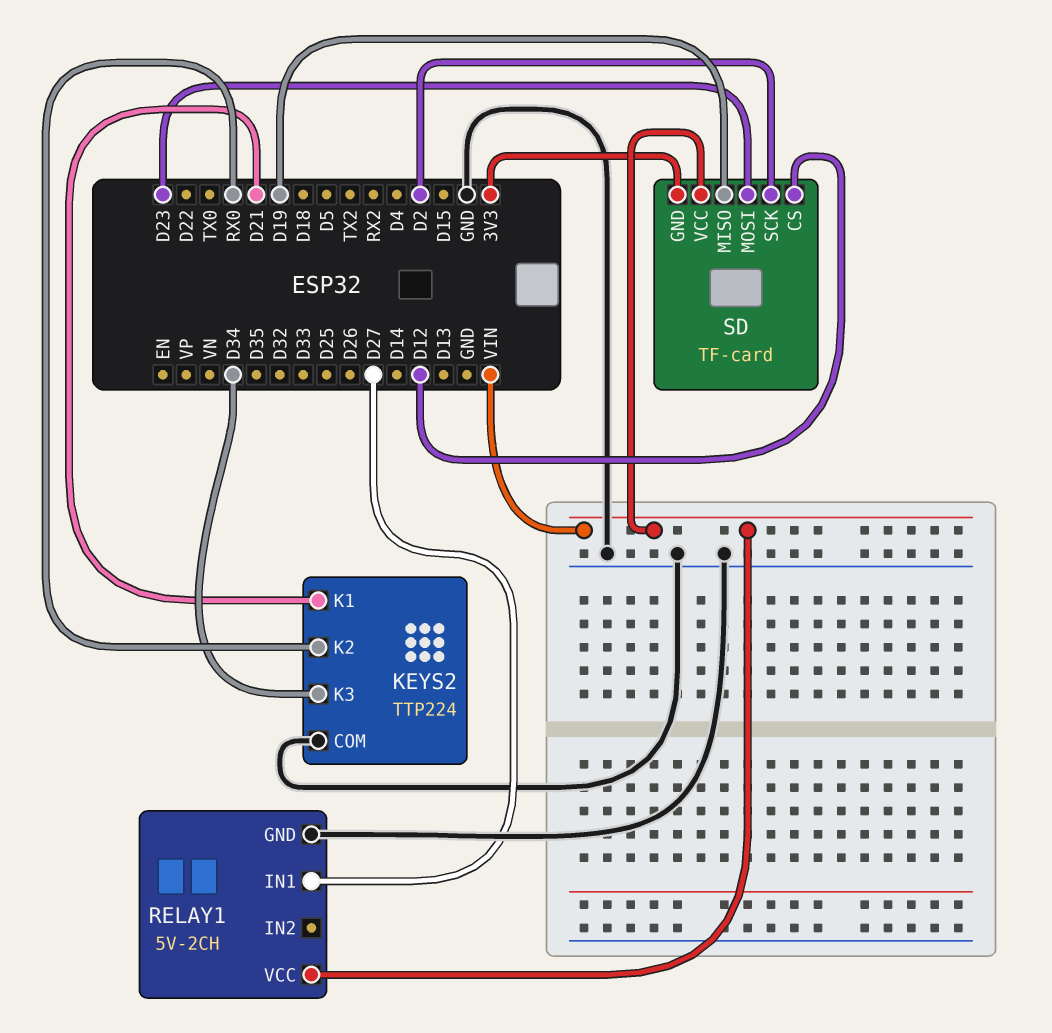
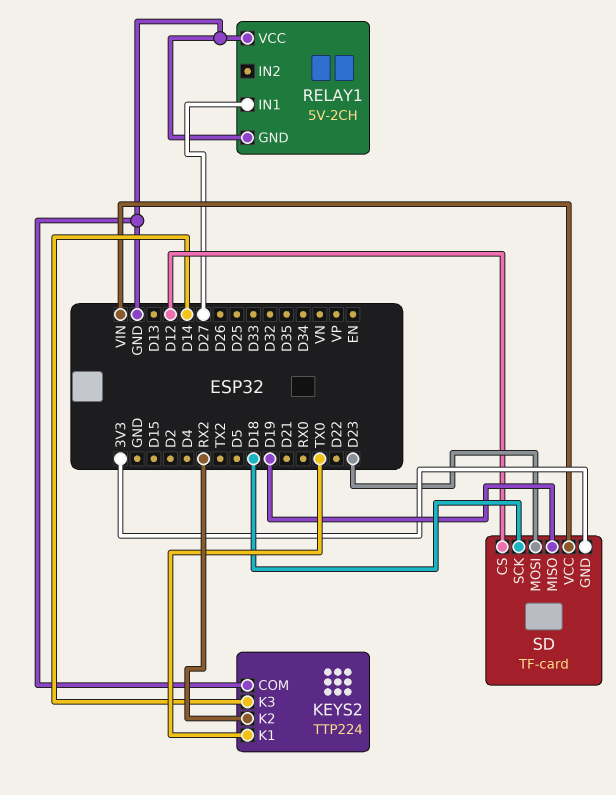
KEYS2 pin K1: D21 -> TX0
KEYS2 pin K2: RX0 -> RX2
KEYS2 pin K3: D34 -> D14
RELAY1 pin VCC: VIN -> GND
SD pin SCK: D2 -> D18

